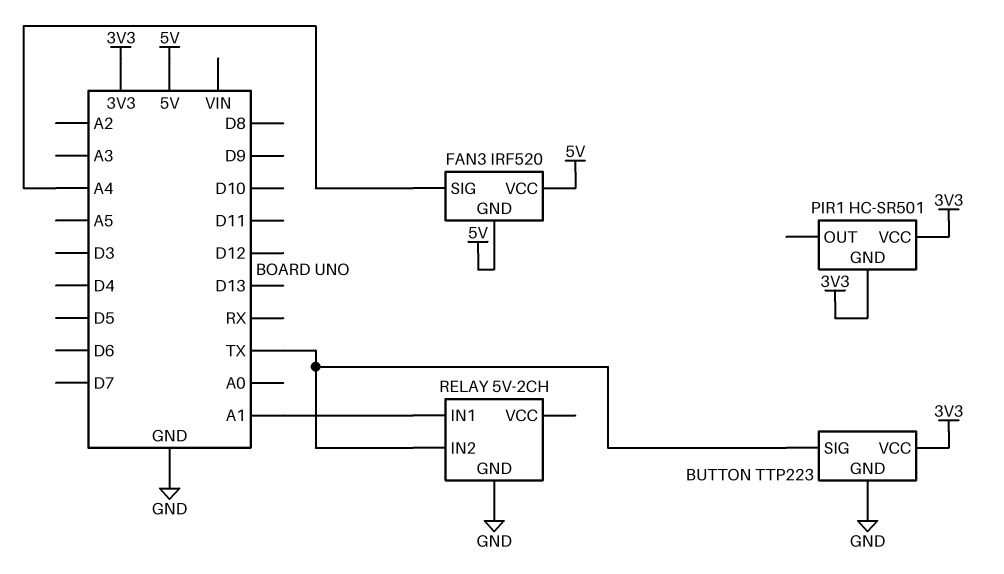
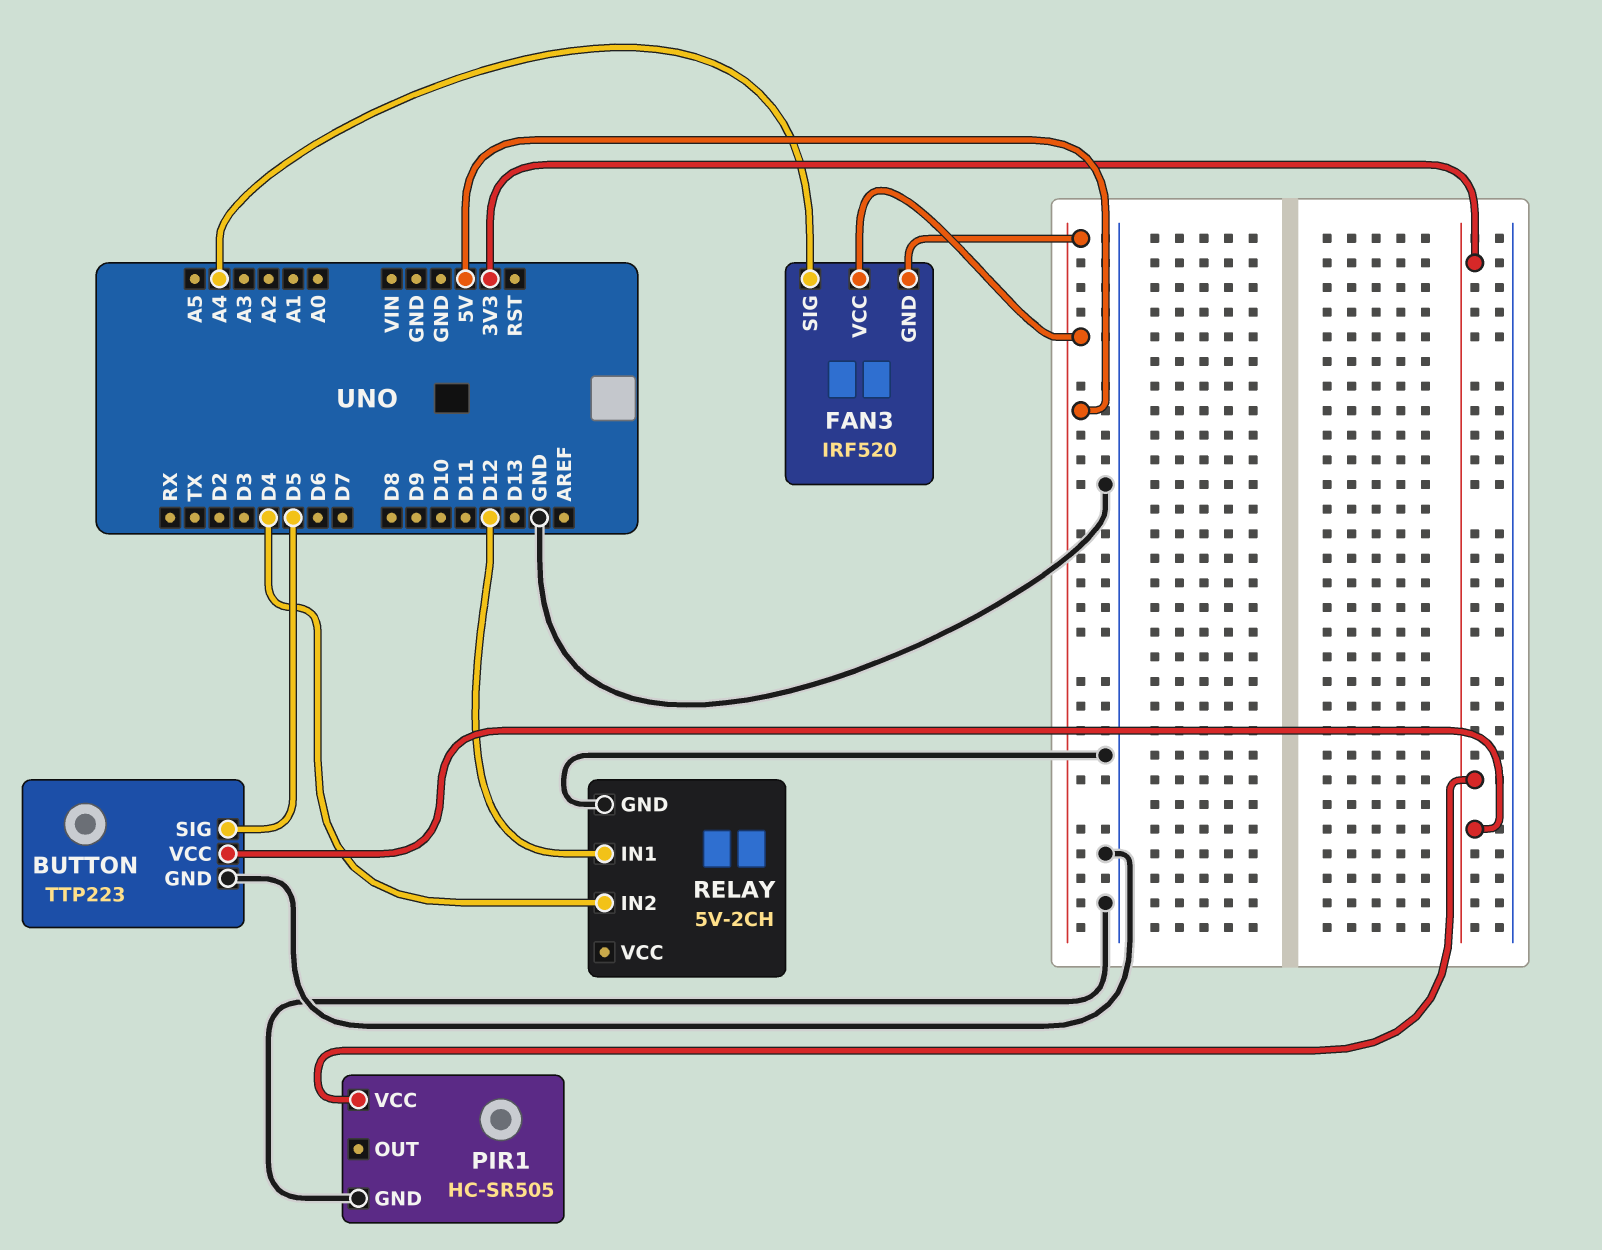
BUTTON pin SIG: TX -> D5
PIR1: HC-SR501 -> HC-SR505
PIR1 pin GND: 3V3 -> GND
RELAY pin IN1: A1 -> D12
RELAY pin IN2: TX -> D4

